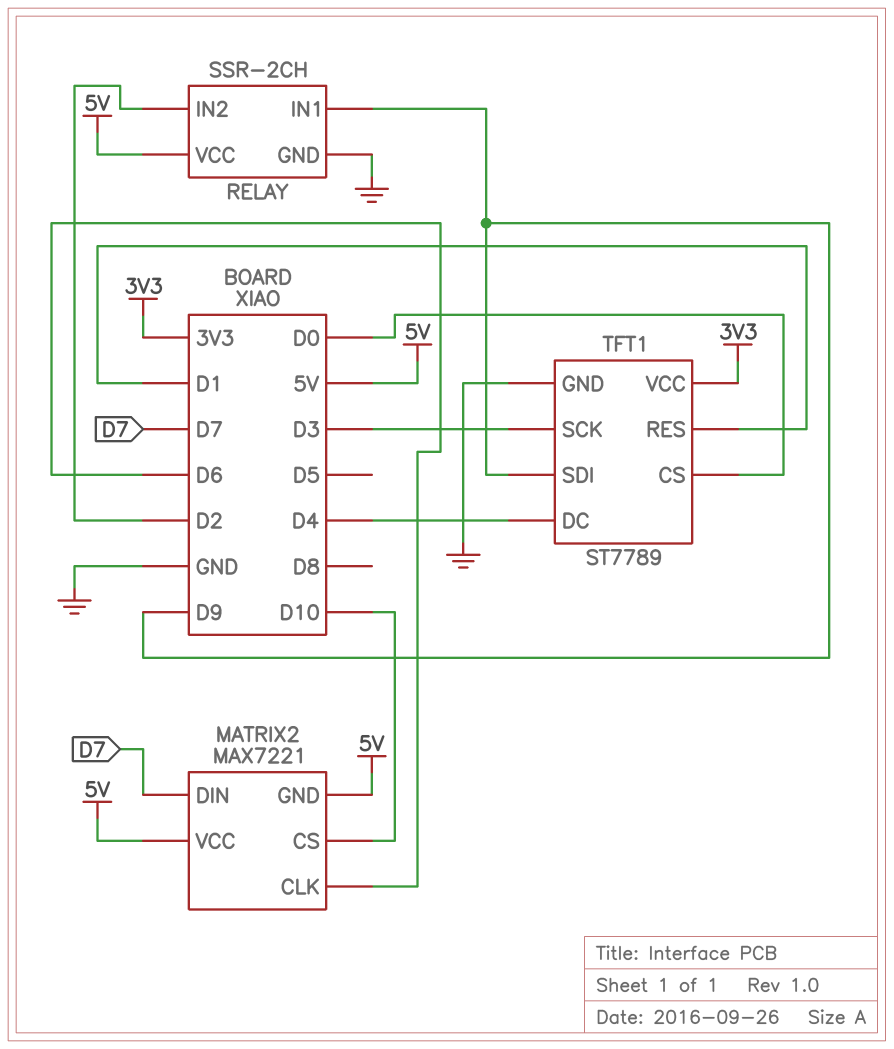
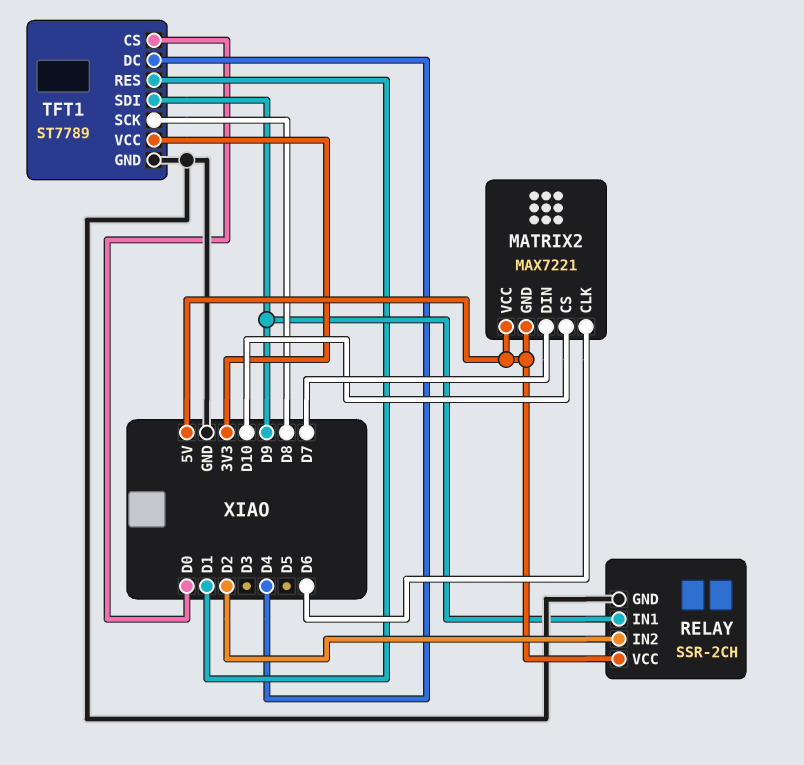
TFT1 pin SCK: D3 -> D8

